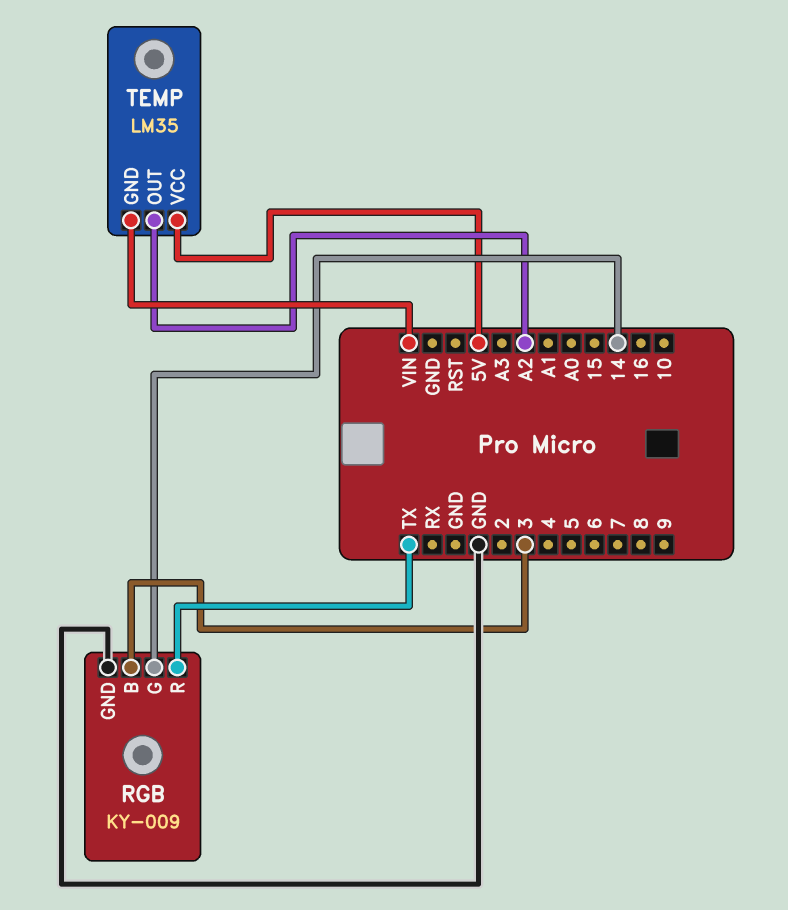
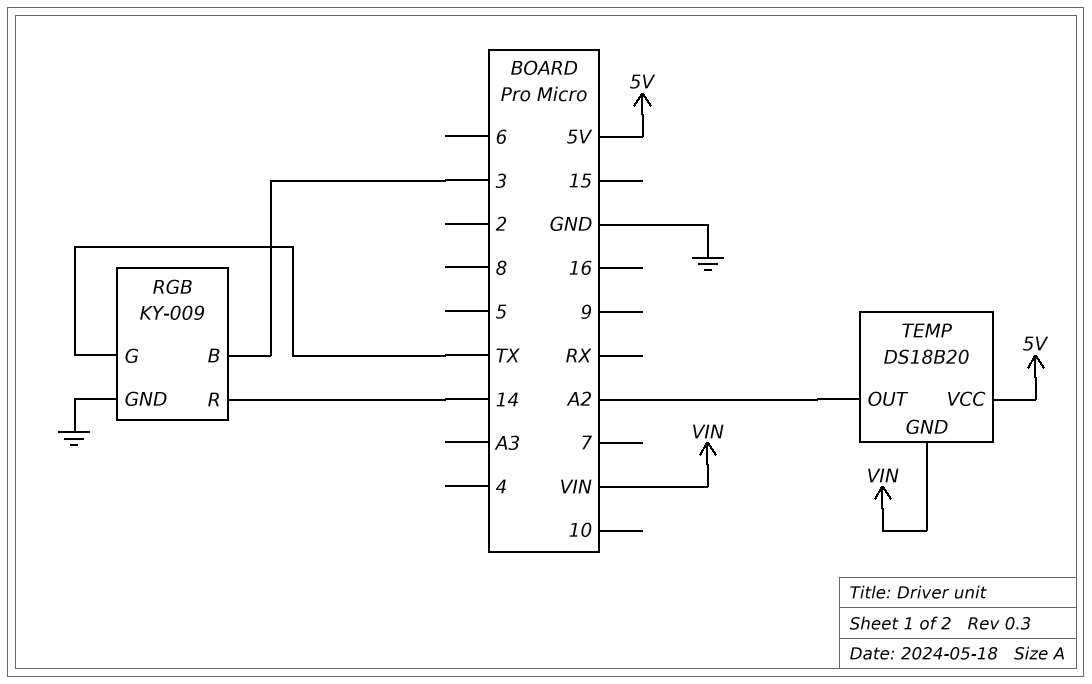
RGB pin G: 14 -> TX
RGB pin R: TX -> 14
TEMP: LM35 -> DS18B20

